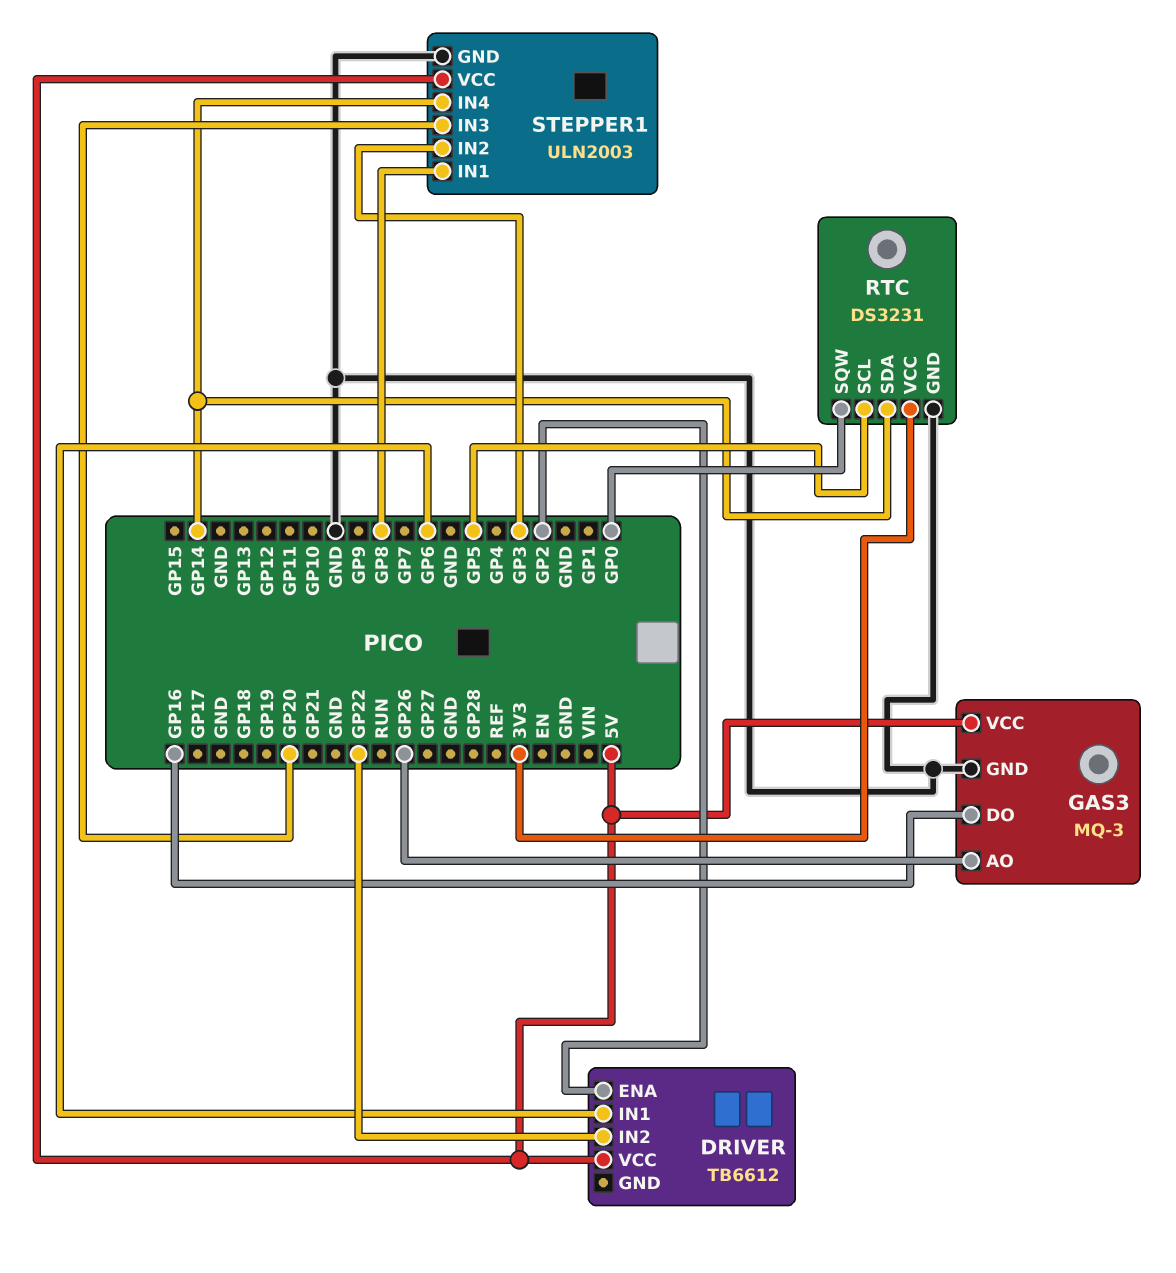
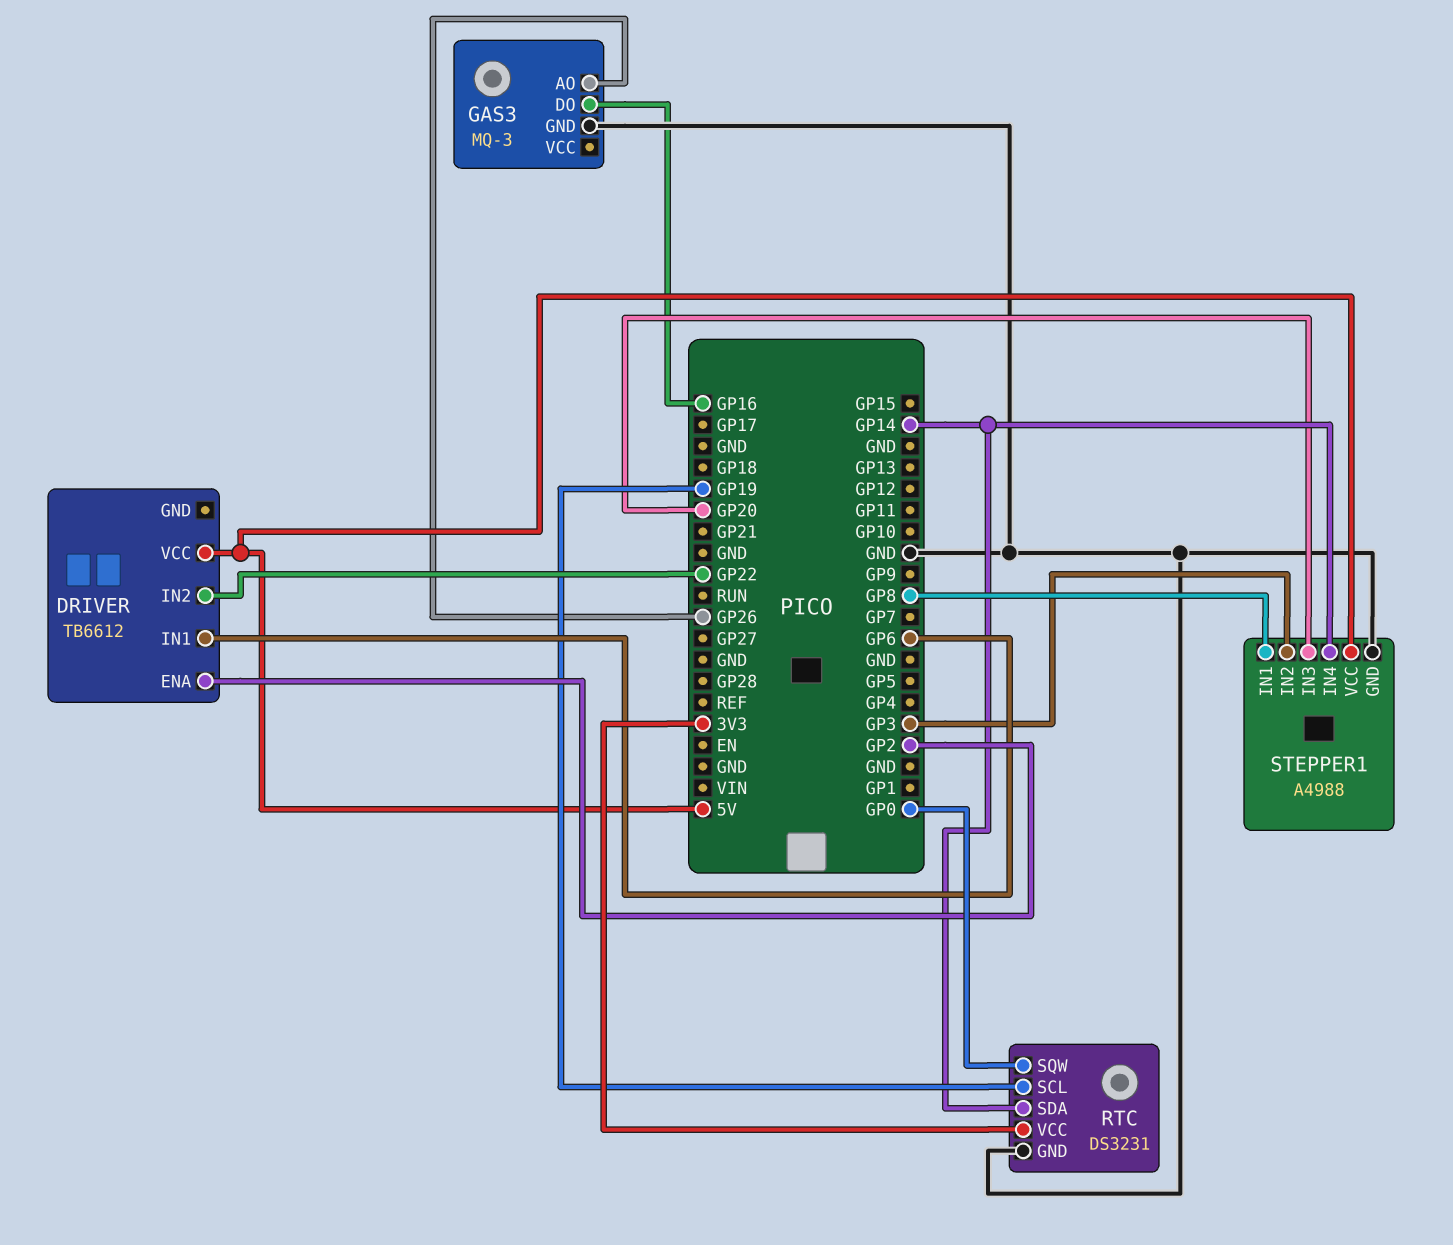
GAS3 pin VCC: 5V -> none
RTC pin SCL: GP5 -> GP19
STEPPER1: ULN2003 -> A4988

